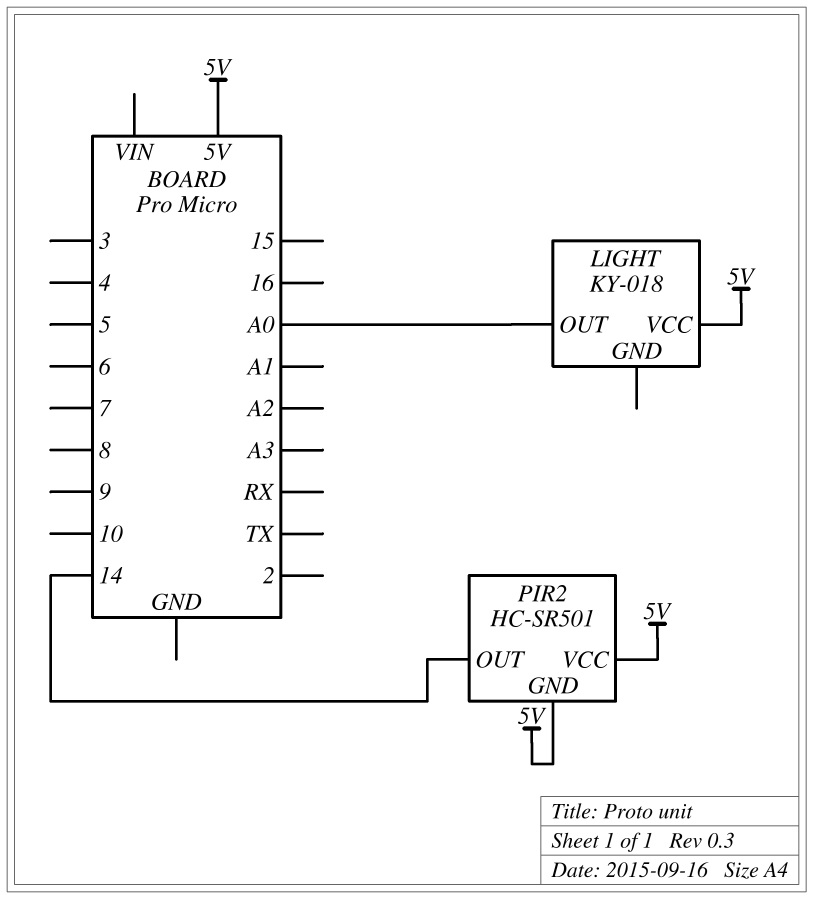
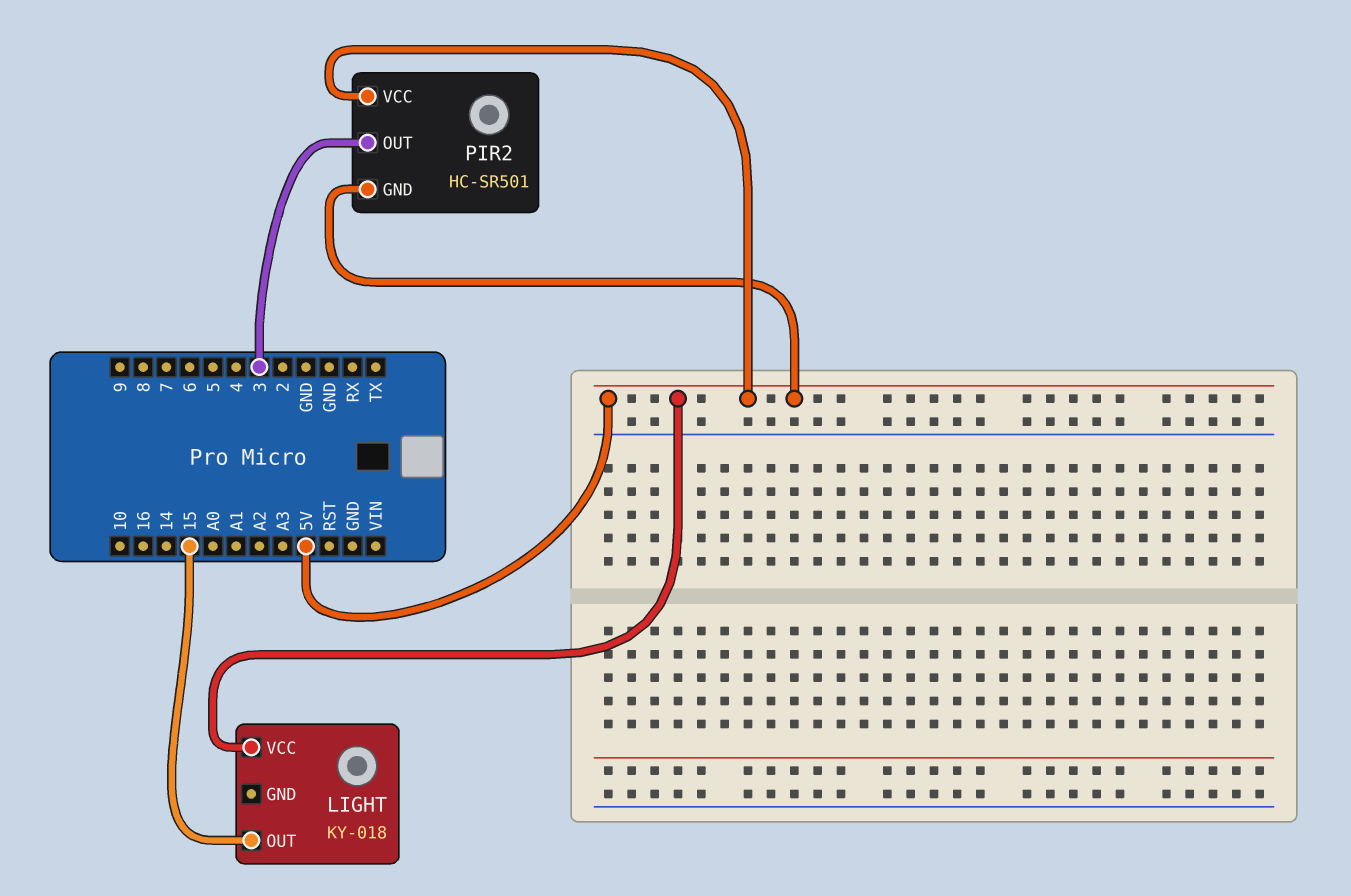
LIGHT pin OUT: A0 -> 15
PIR2 pin OUT: 14 -> 3

